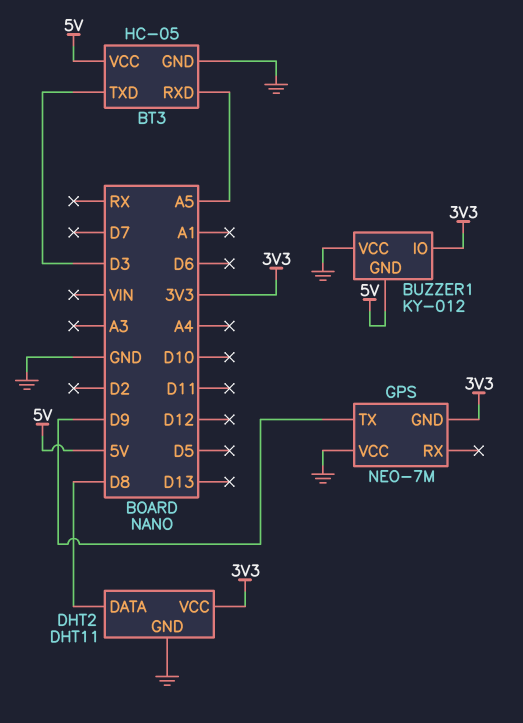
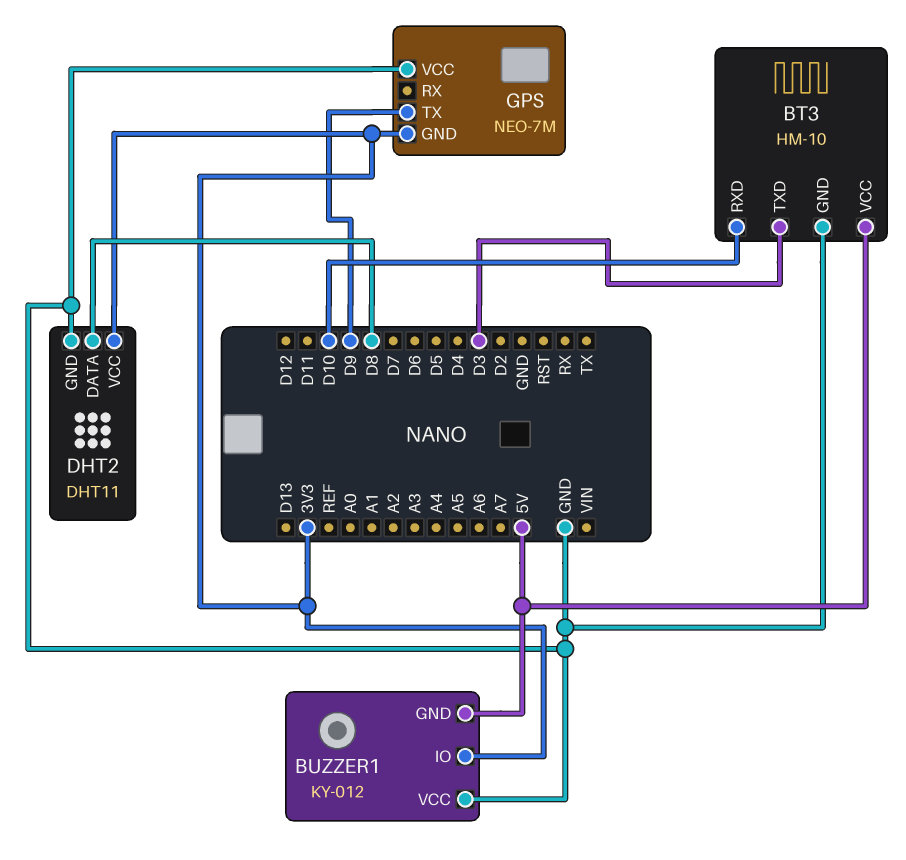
BT3: HC-05 -> HM-10
BT3 pin RXD: A5 -> D10

